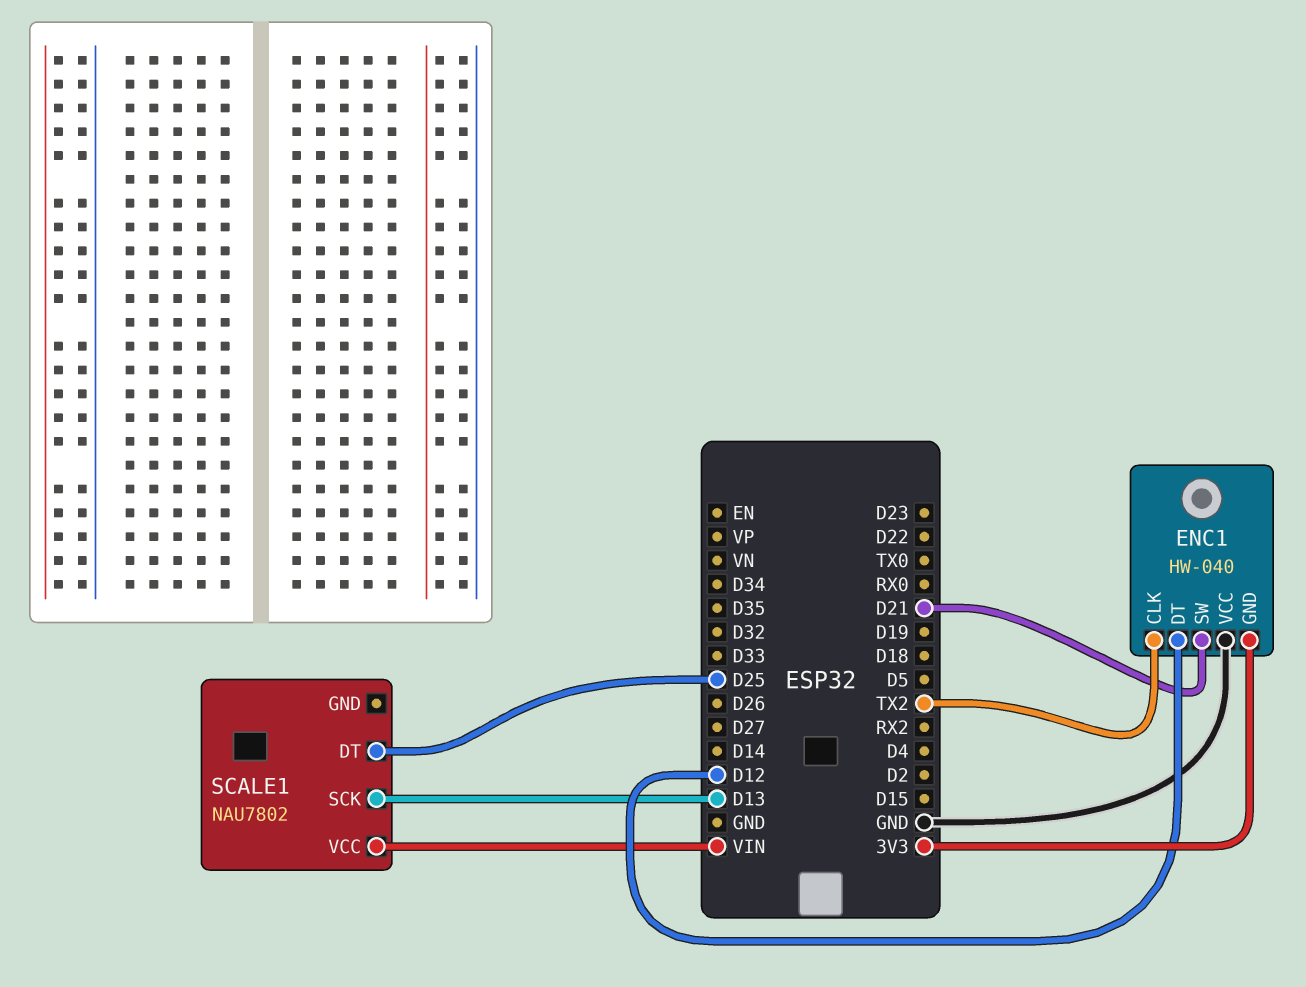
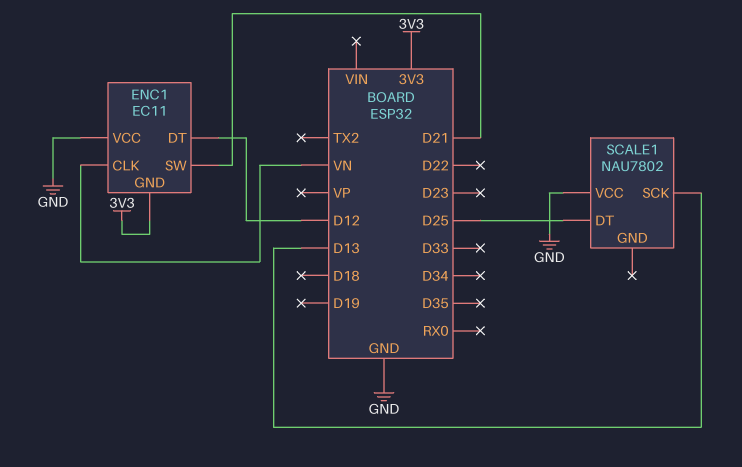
ENC1: HW-040 -> EC11
ENC1 pin CLK: TX2 -> VN
SCALE1 pin VCC: VIN -> GND

